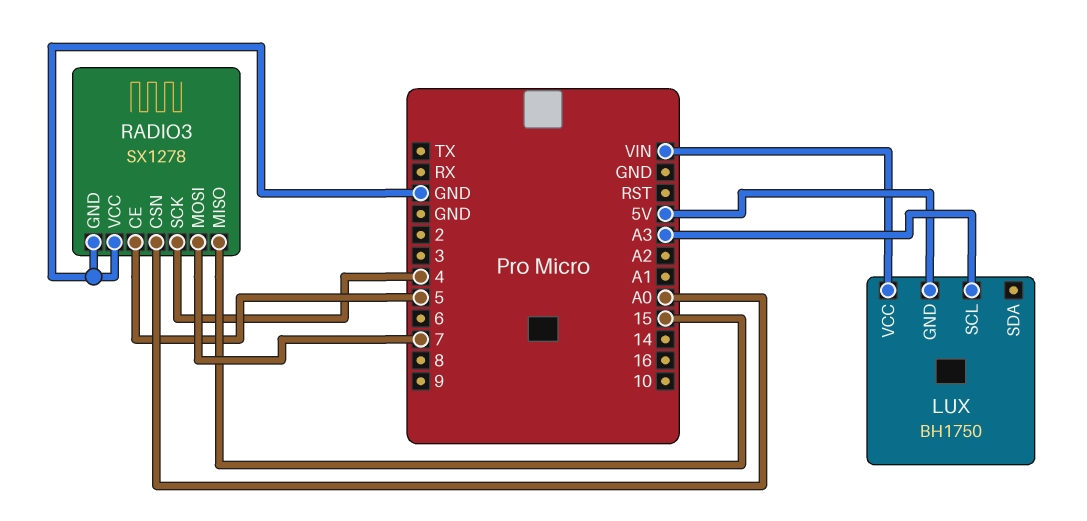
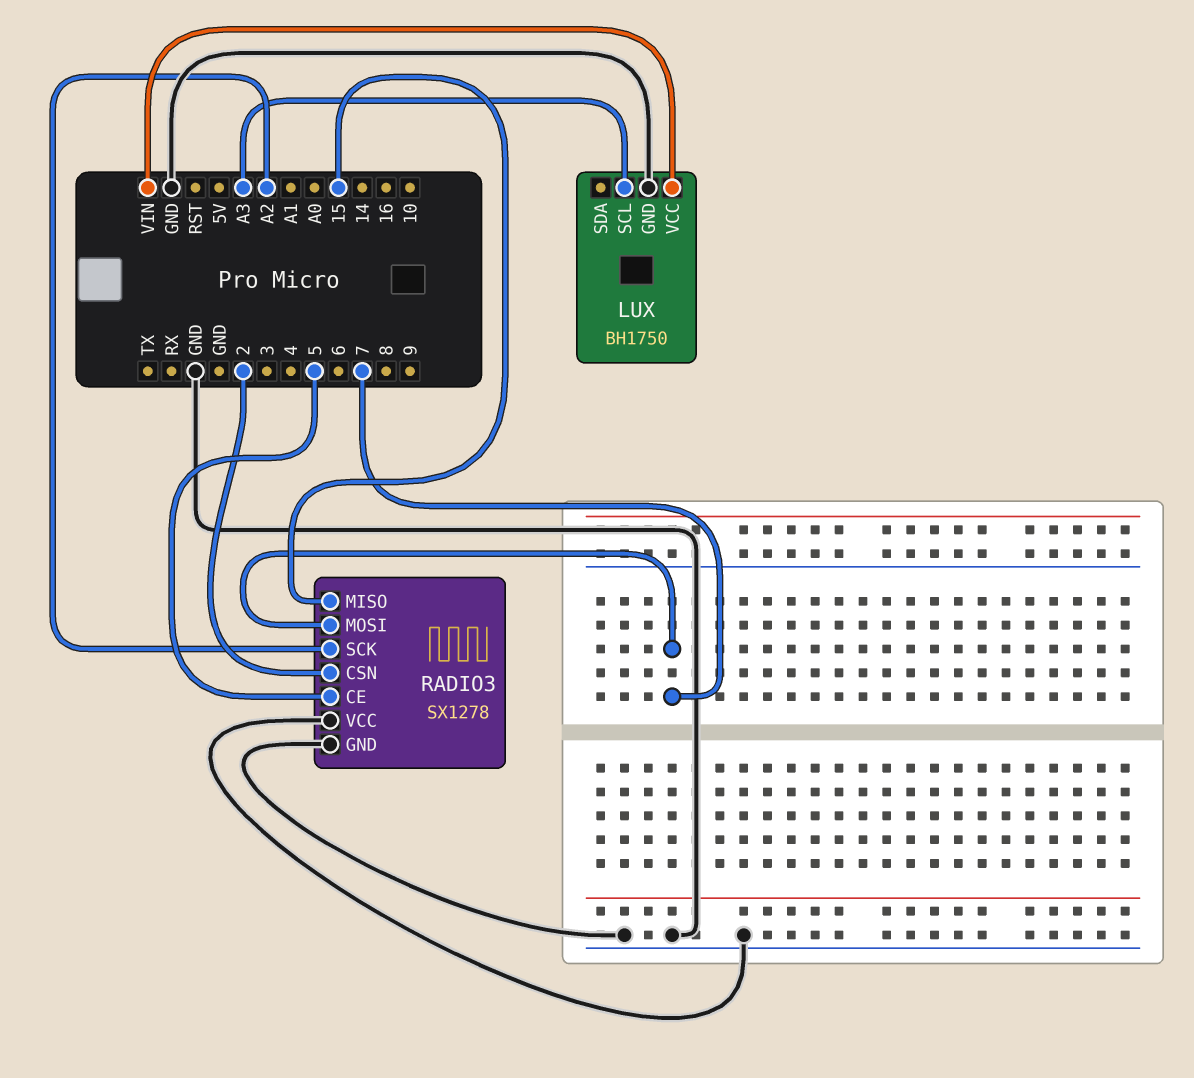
LUX pin GND: 5V -> GND
RADIO3 pin CSN: A0 -> 2
RADIO3 pin SCK: 4 -> A2

